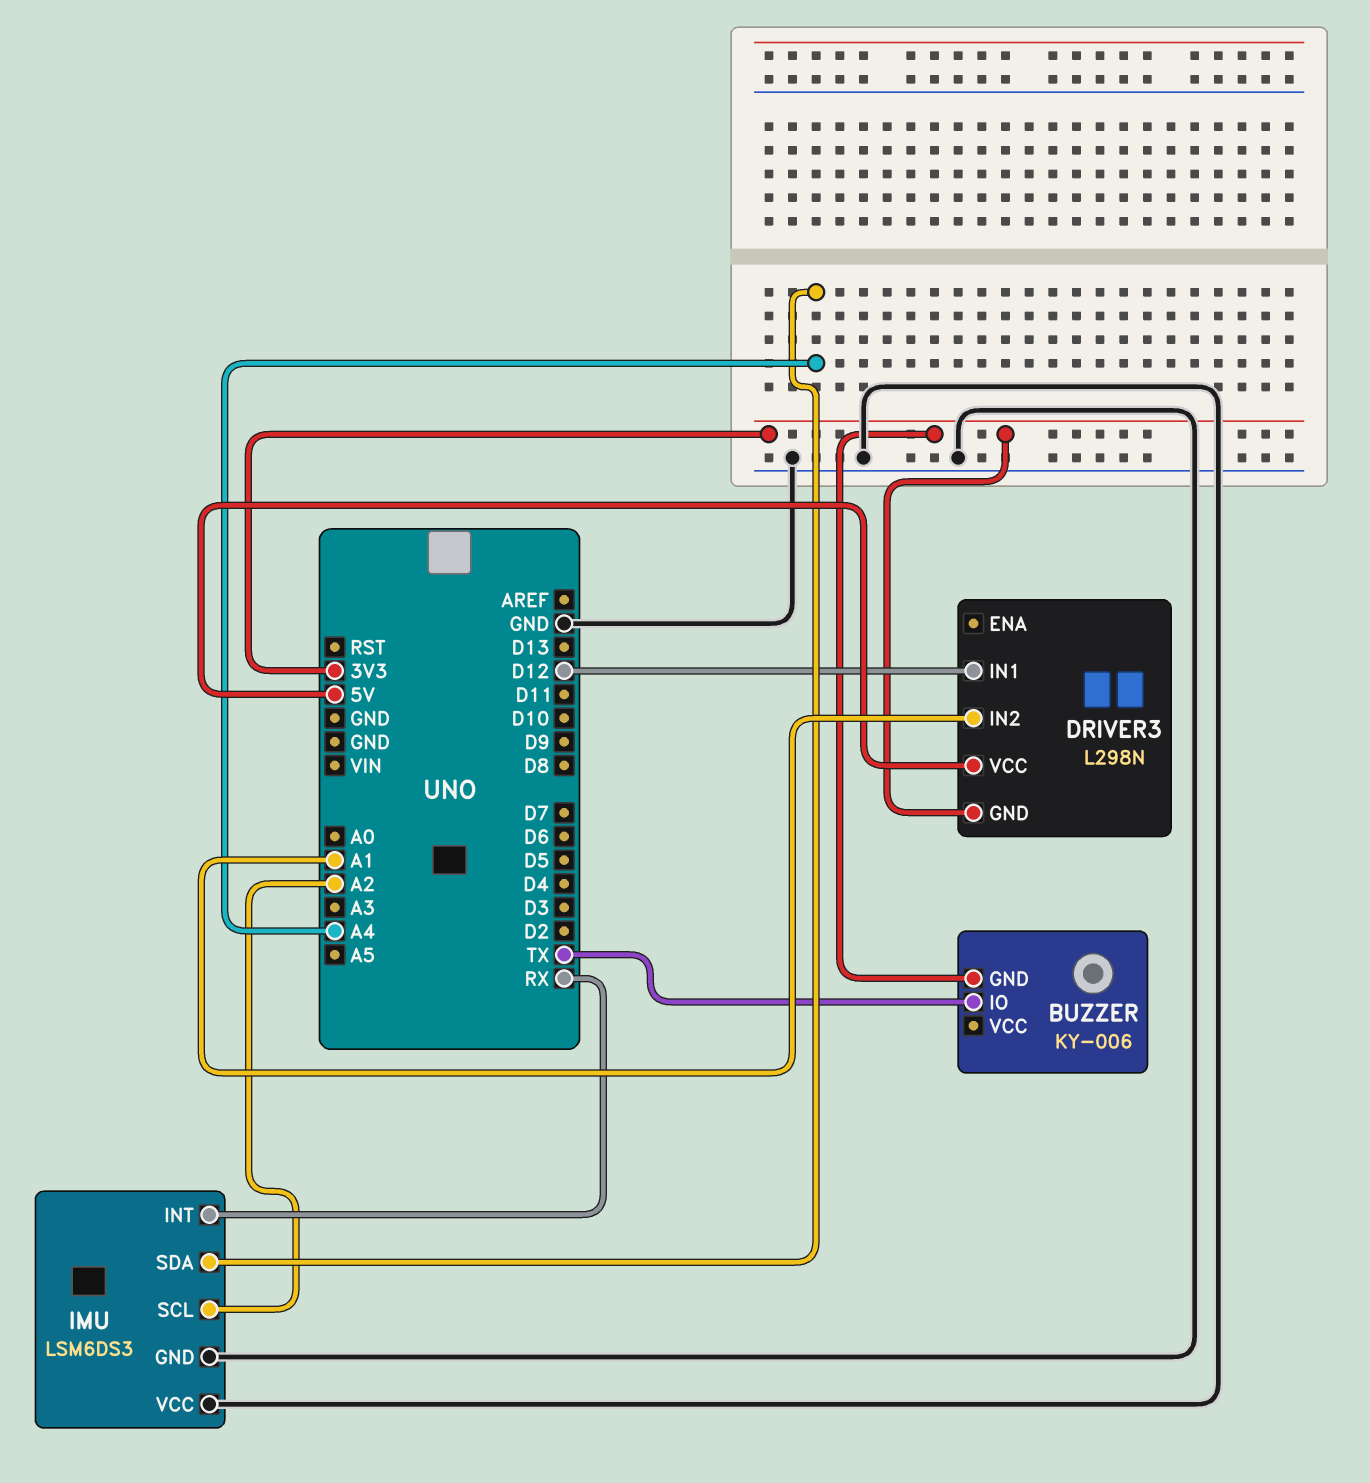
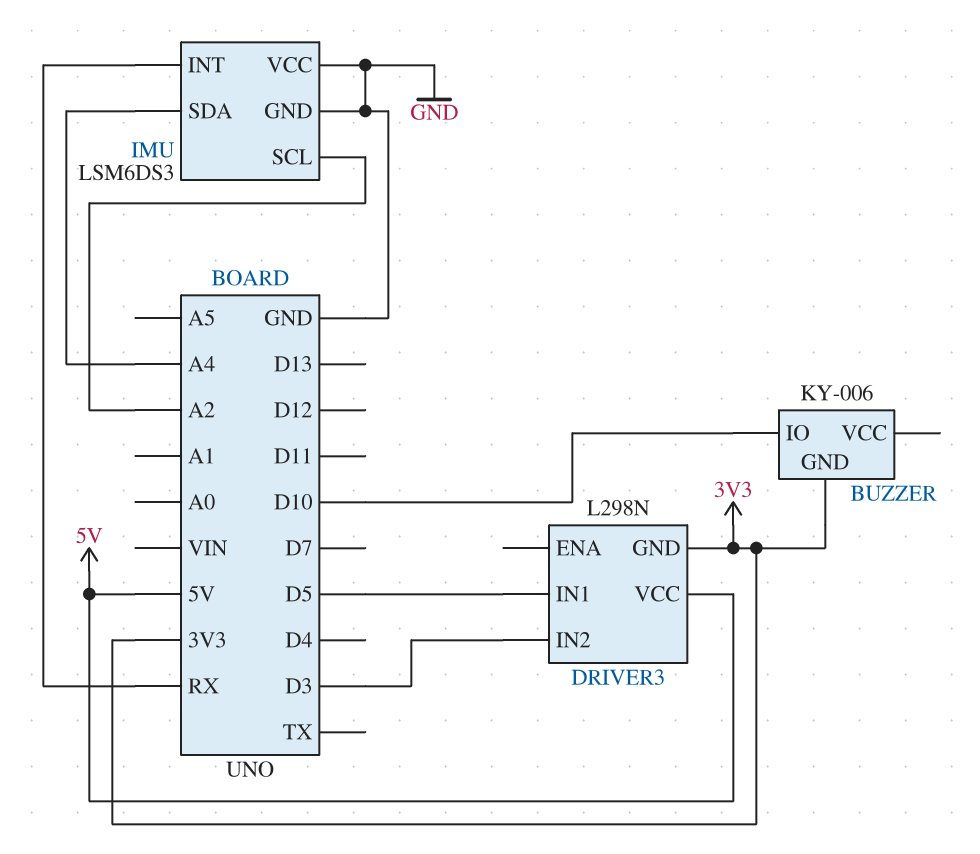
BUZZER pin IO: TX -> D10
DRIVER3 pin IN1: D12 -> D5
DRIVER3 pin IN2: A1 -> D3

